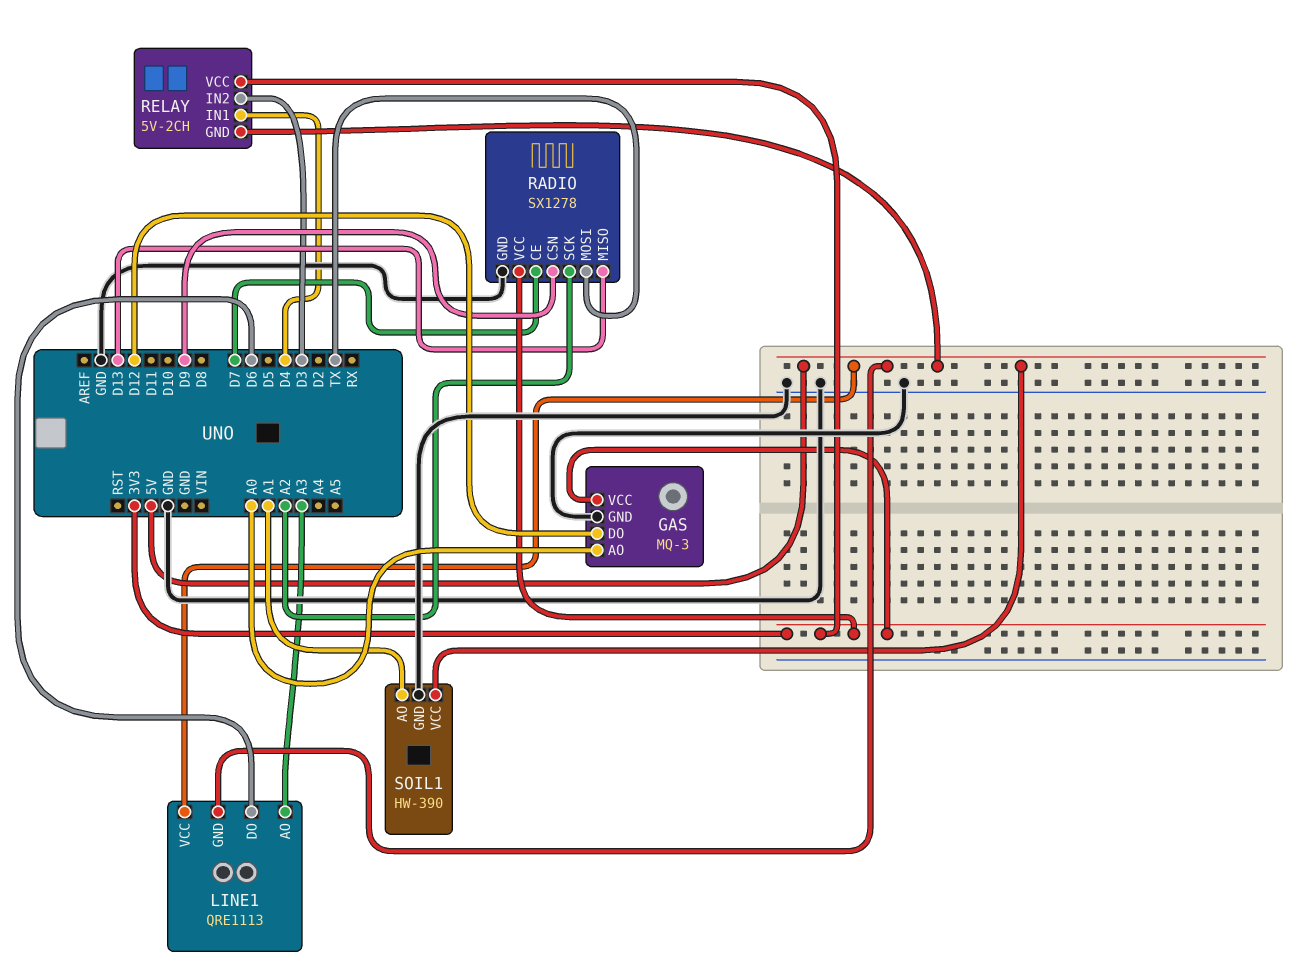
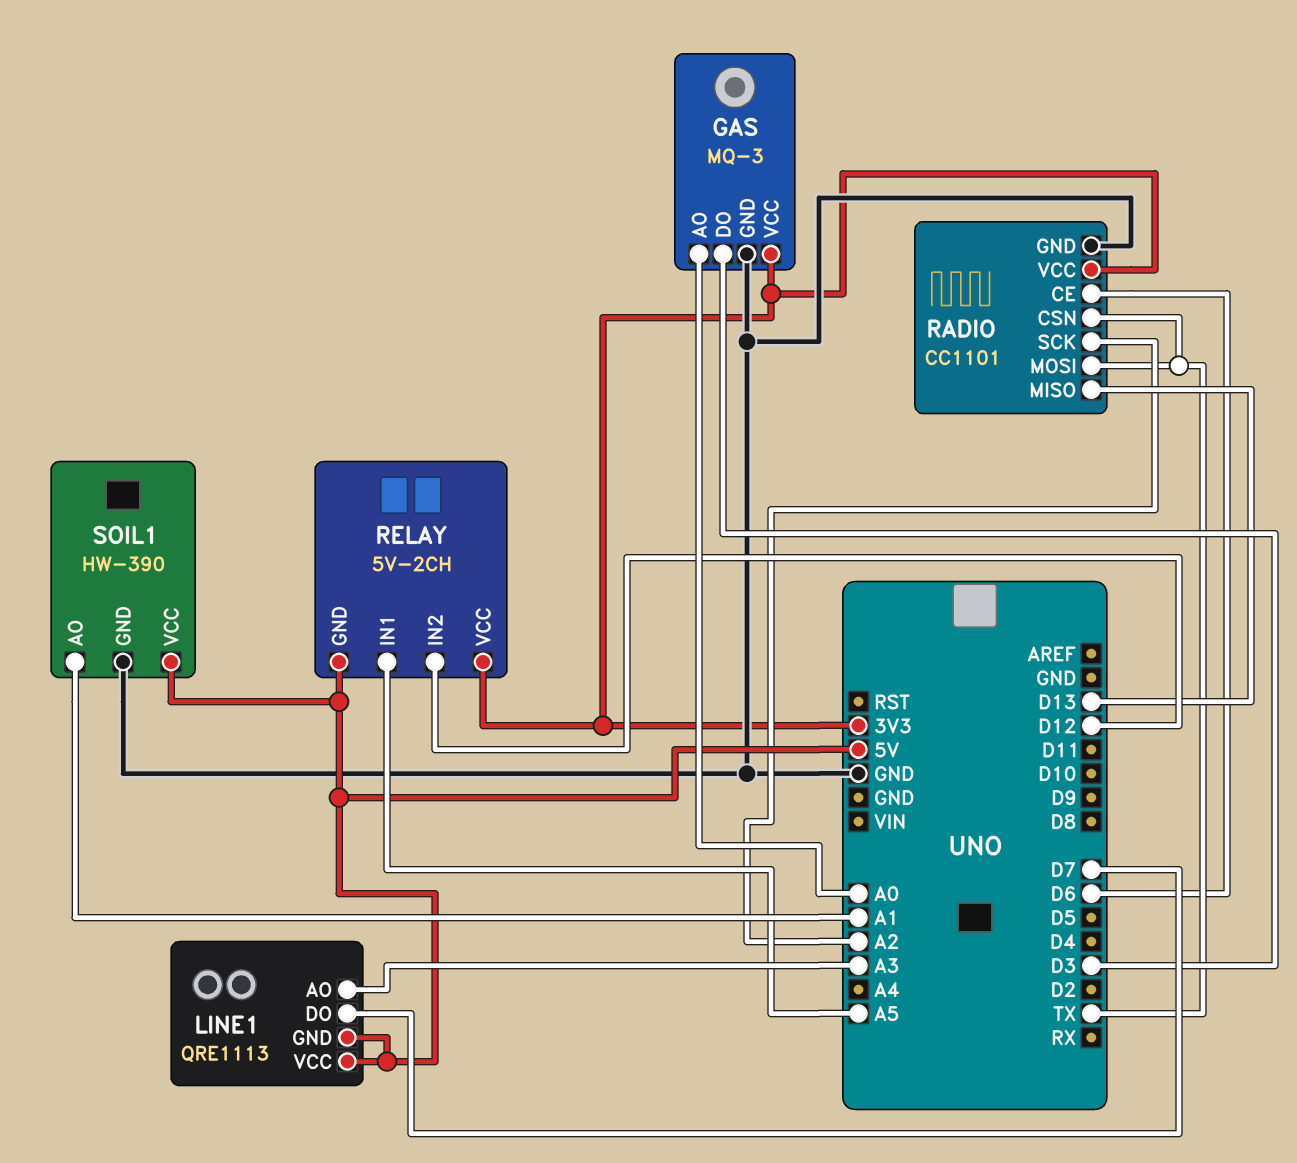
GAS pin DO: D12 -> D3
LINE1 pin DO: D6 -> D7
RADIO: SX1278 -> CC1101
RADIO pin CE: D7 -> D6
RADIO pin CSN: D9 -> TX
RELAY pin IN1: D4 -> A5
RELAY pin IN2: D3 -> D12

